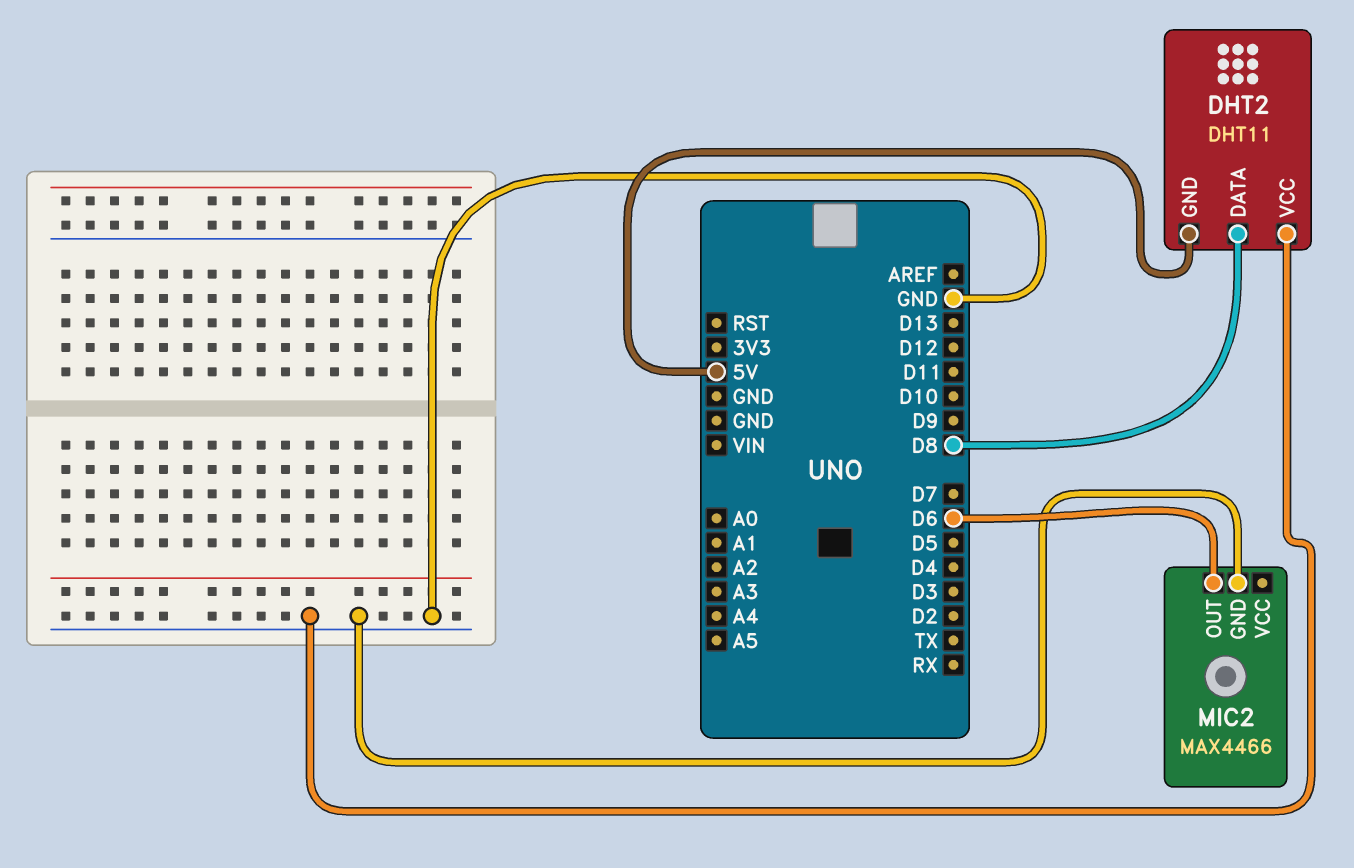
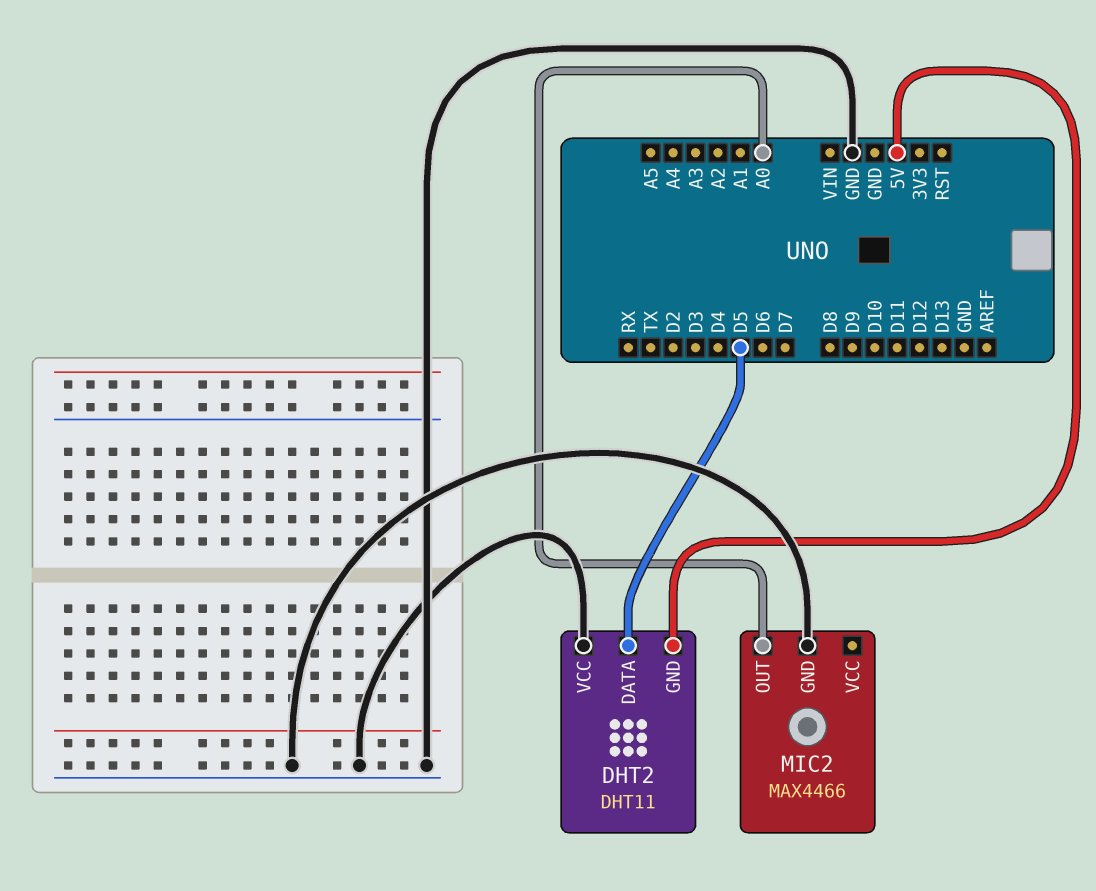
DHT2 pin DATA: D8 -> D5
MIC2 pin OUT: D6 -> A0

